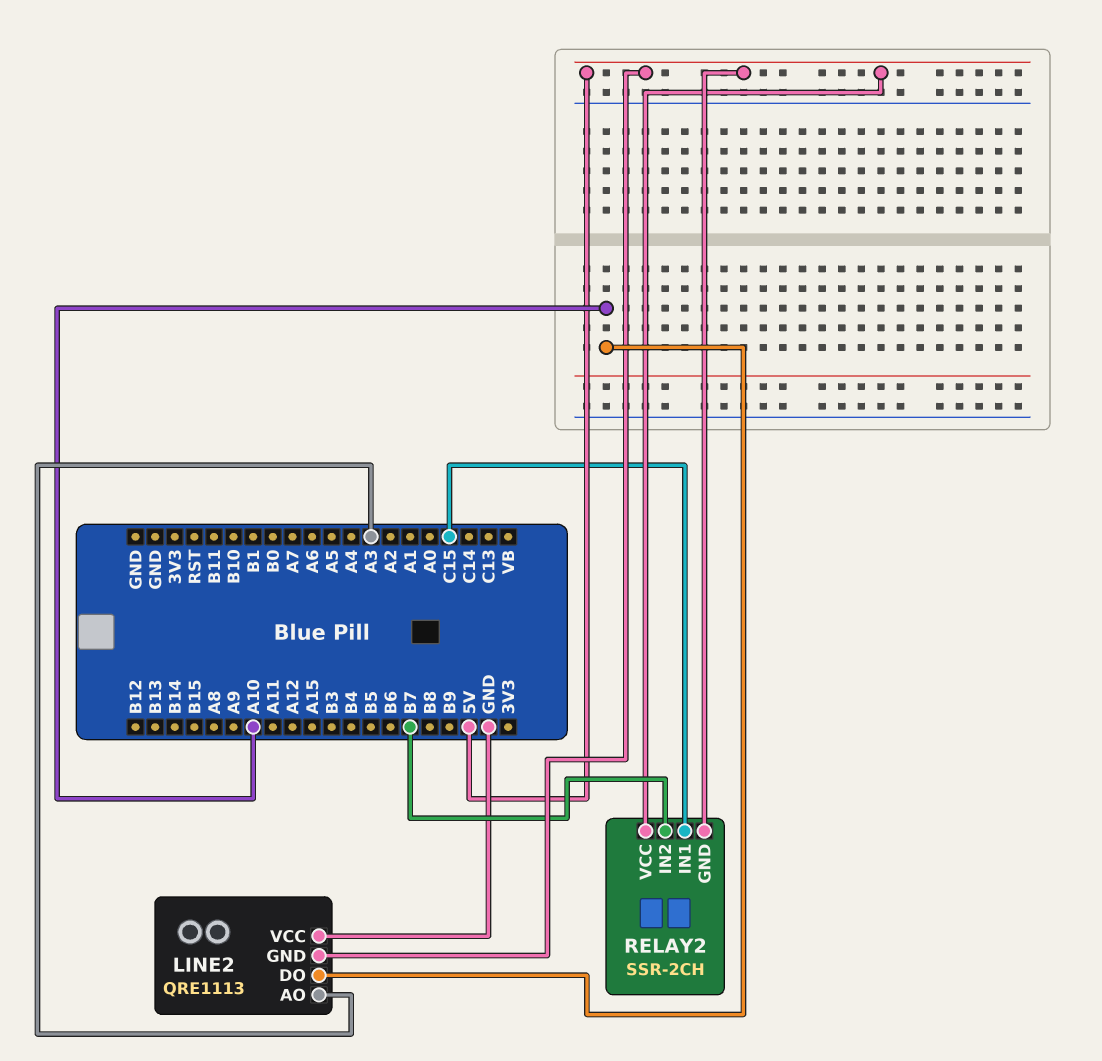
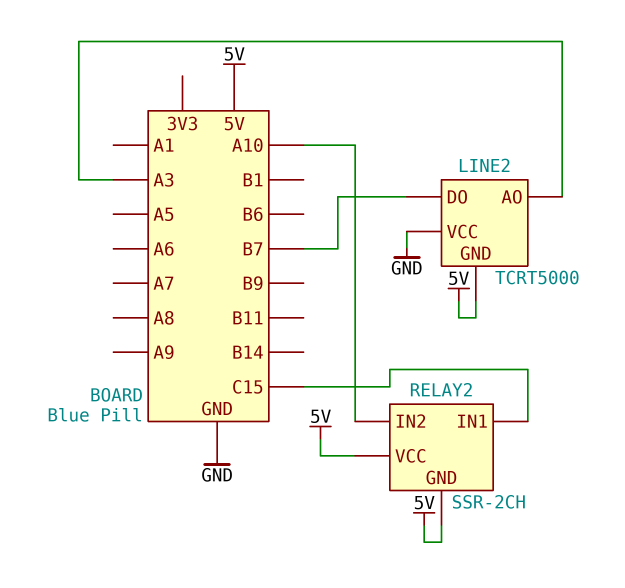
LINE2: QRE1113 -> TCRT5000
LINE2 pin DO: A10 -> B7
RELAY2 pin IN2: B7 -> A10

